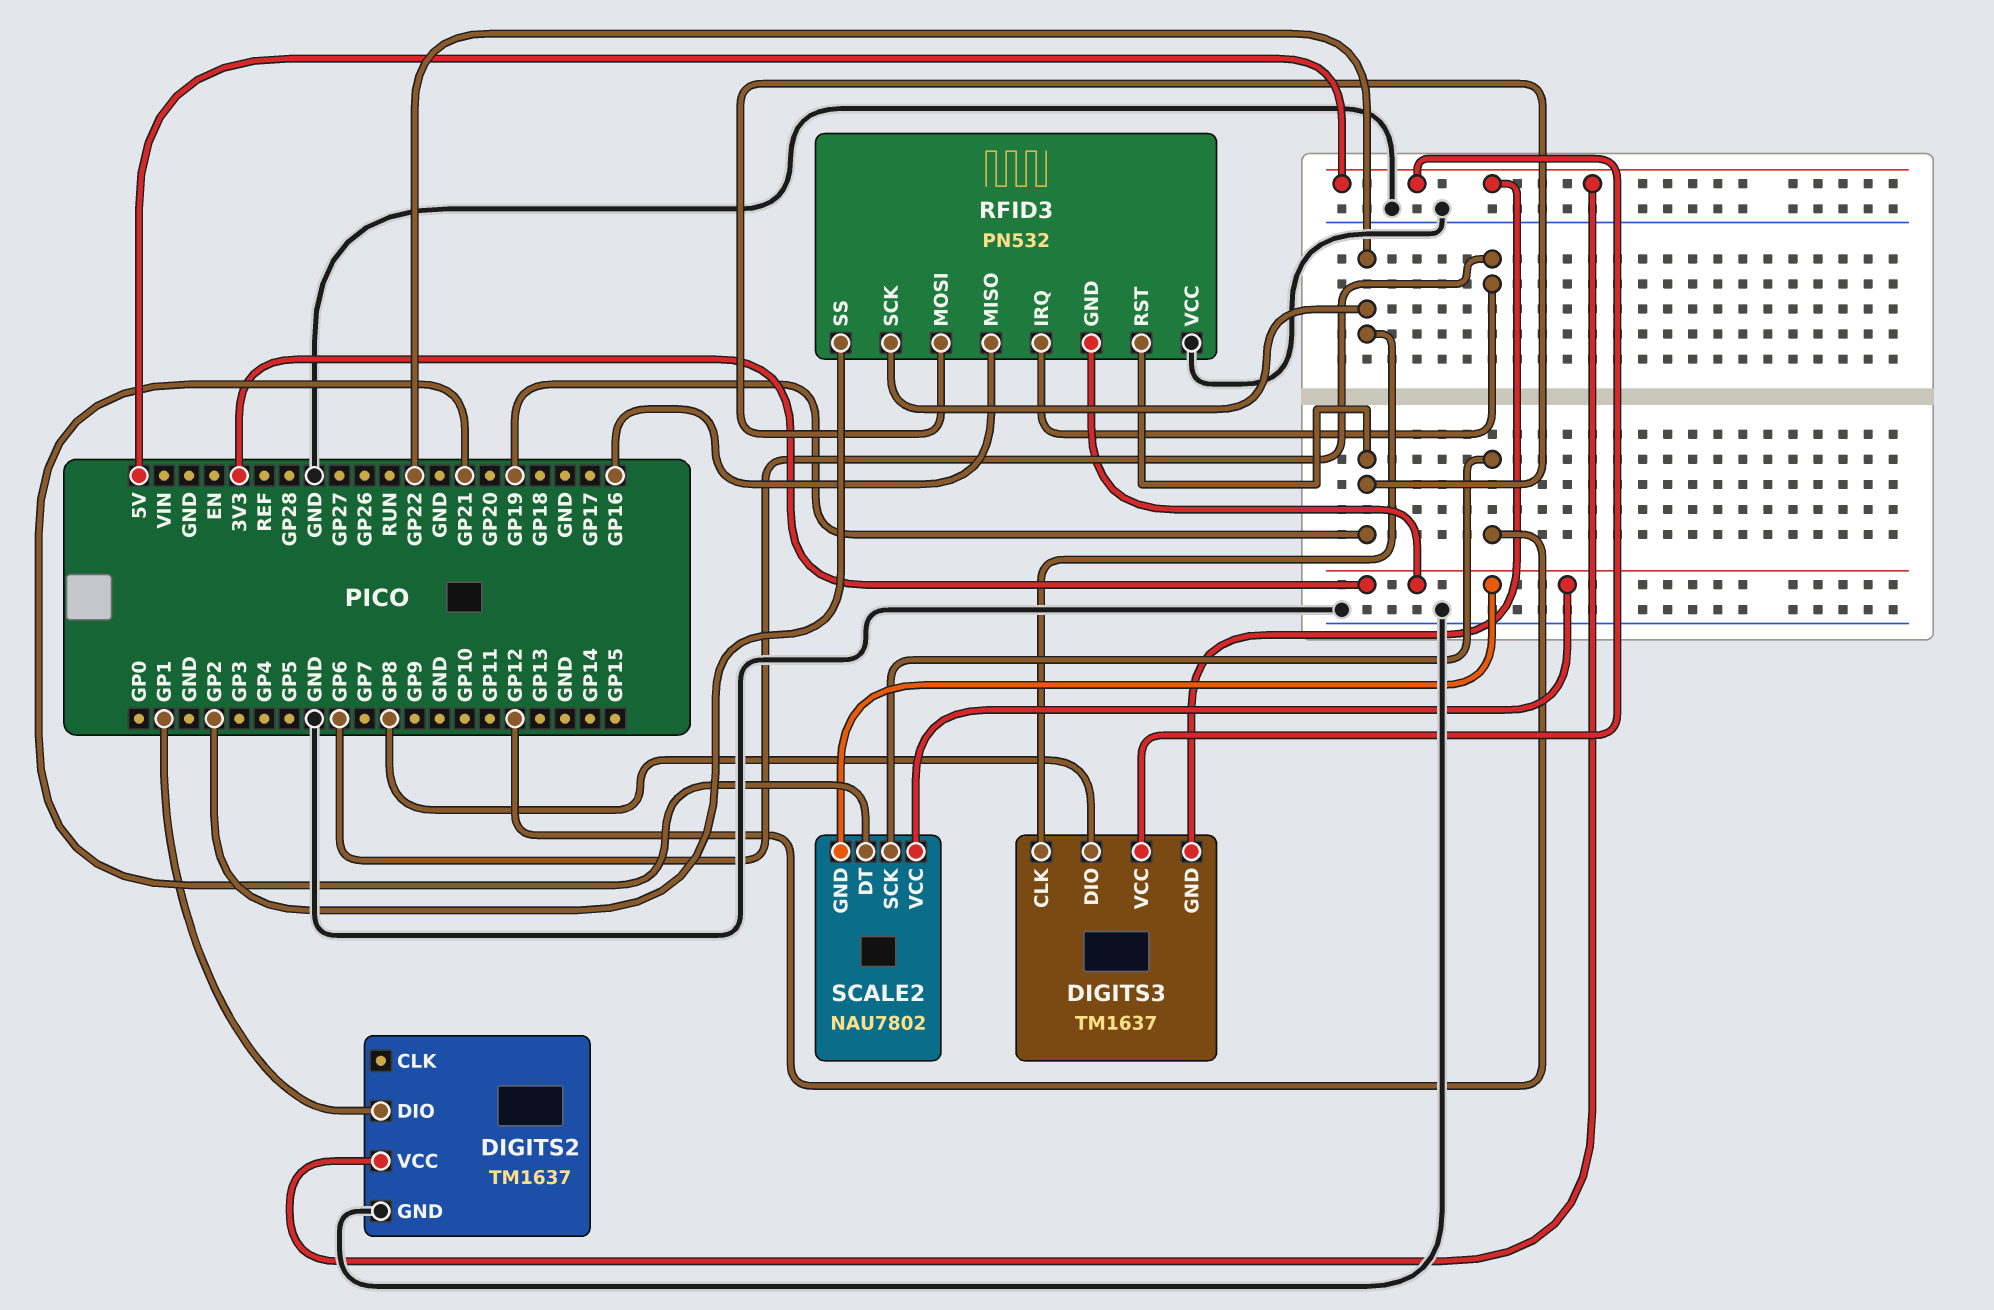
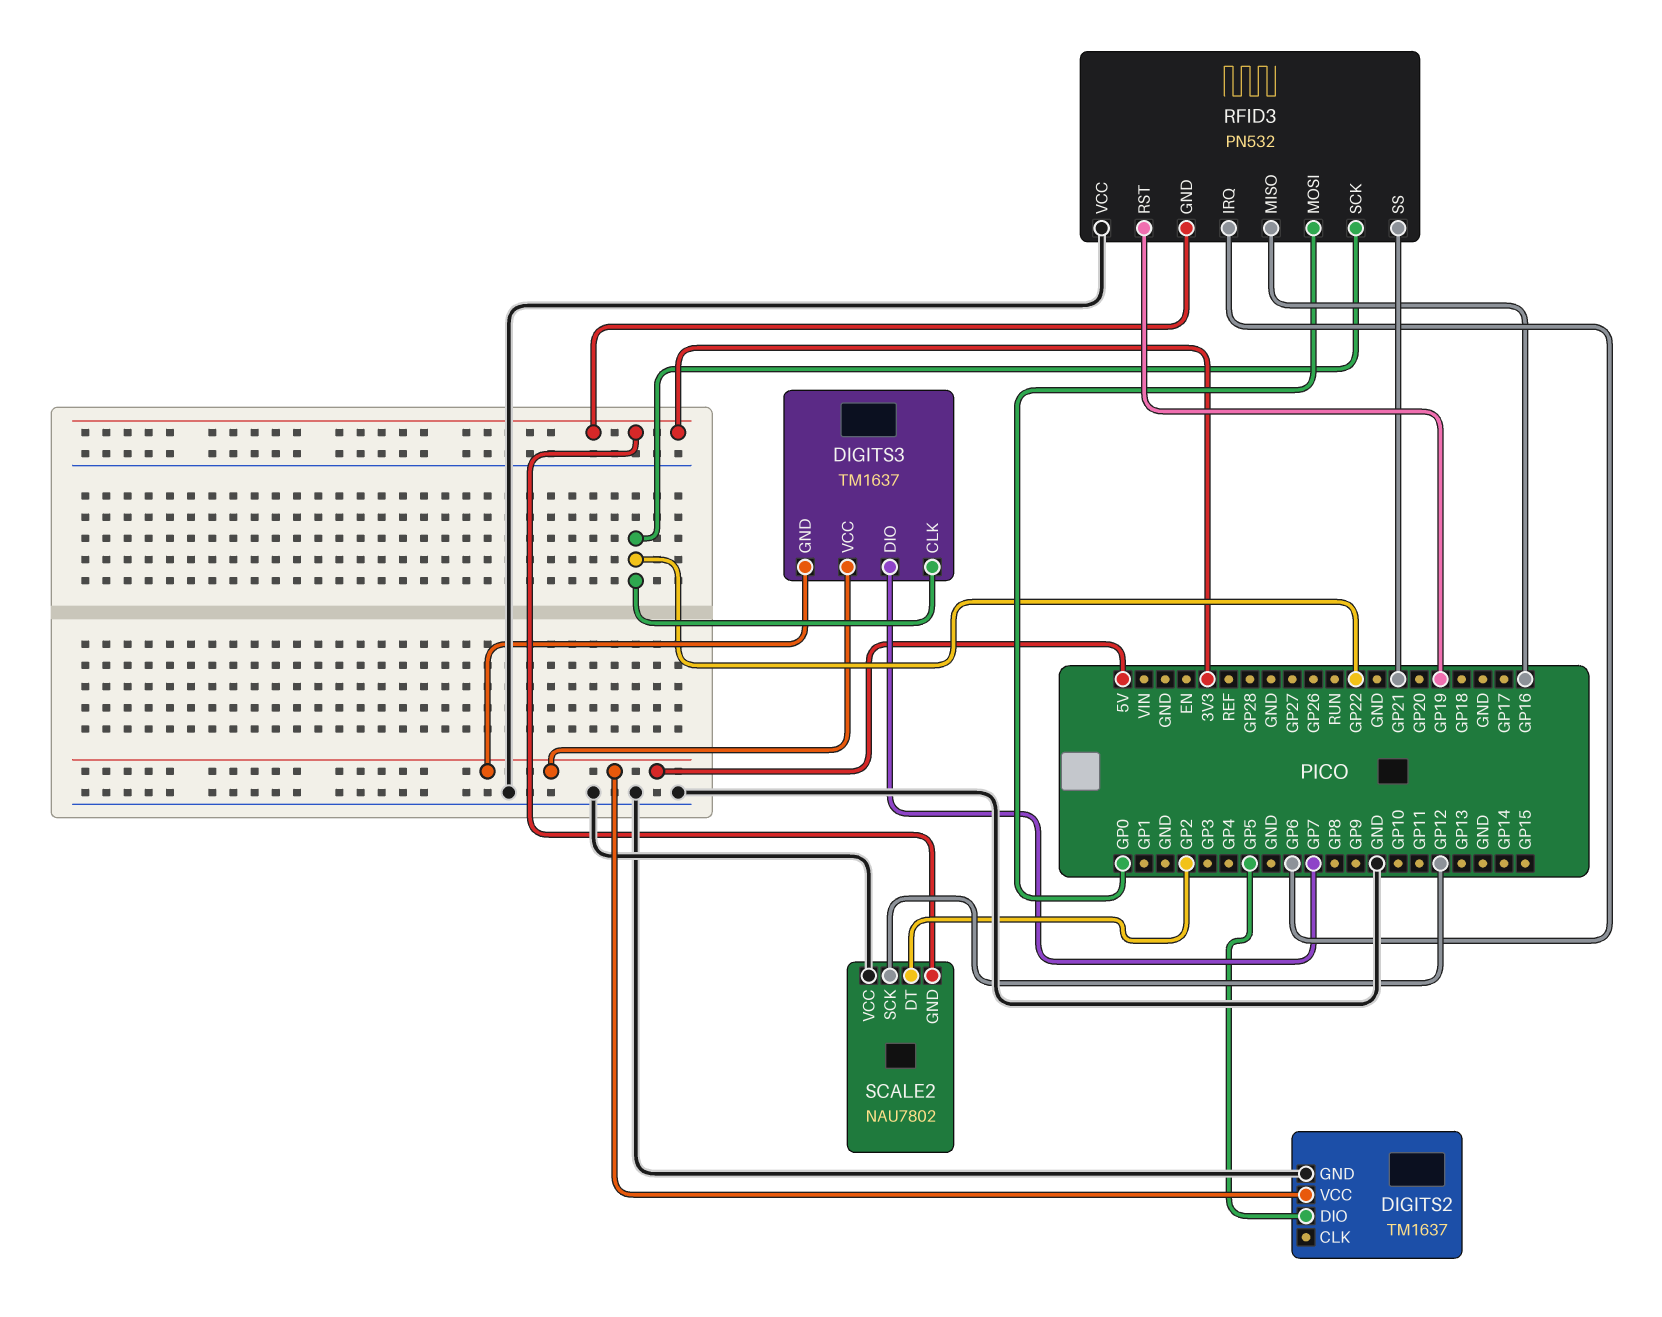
DIGITS2 pin DIO: GP1 -> GP5
DIGITS3 pin DIO: GP8 -> GP7
RFID3 pin MOSI: GP19 -> GP0
RFID3 pin SS: GP2 -> GP21
SCALE2 pin DT: GP21 -> GP2
SCALE2 pin VCC: 3V3 -> GND

